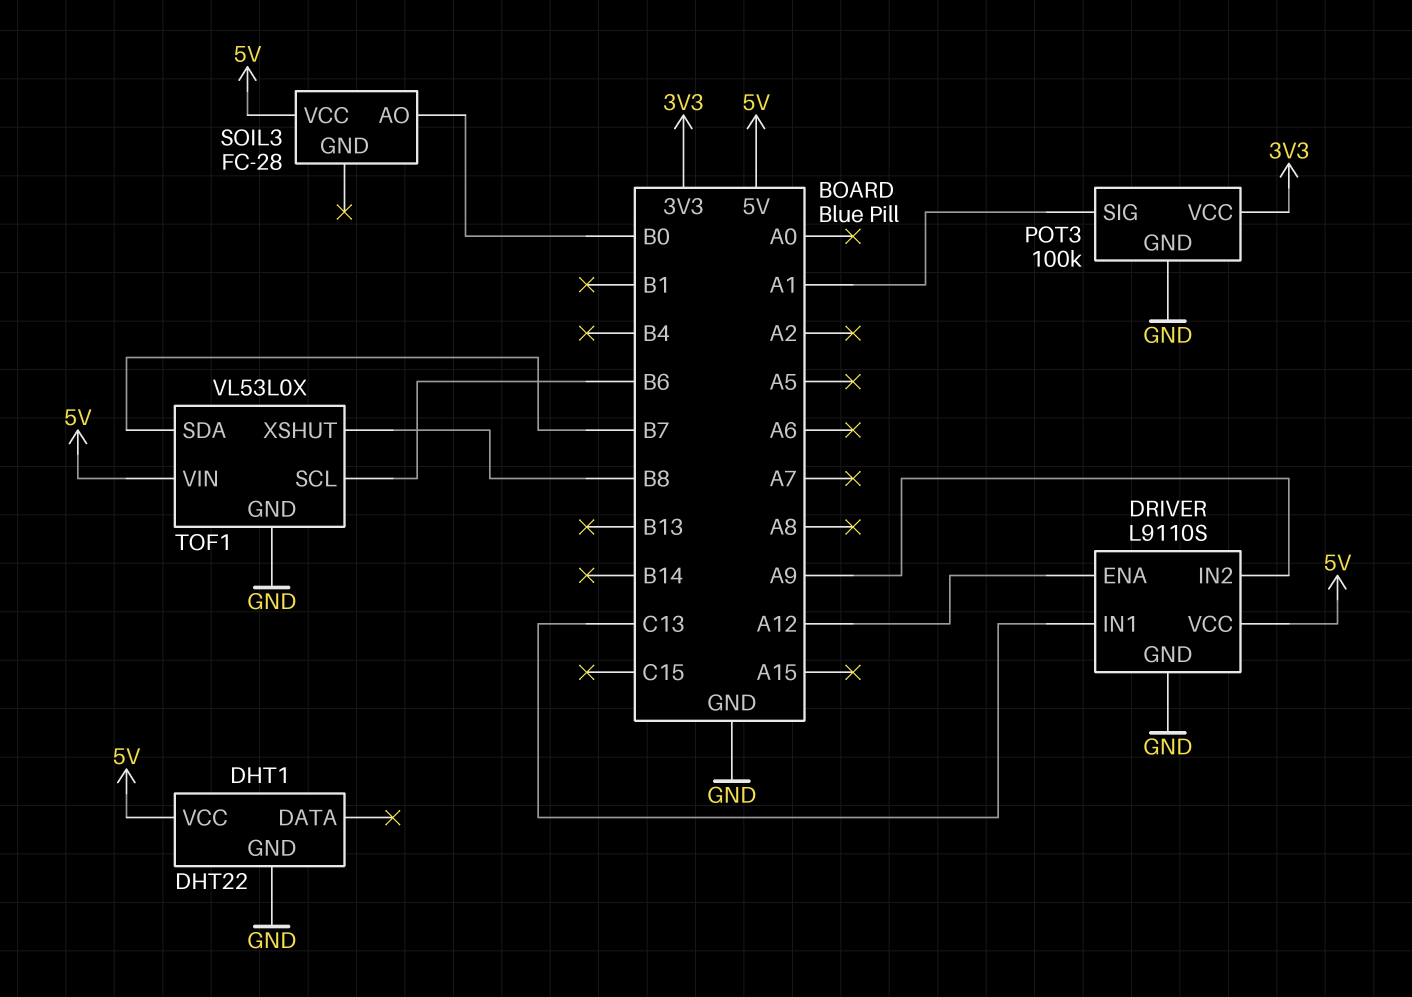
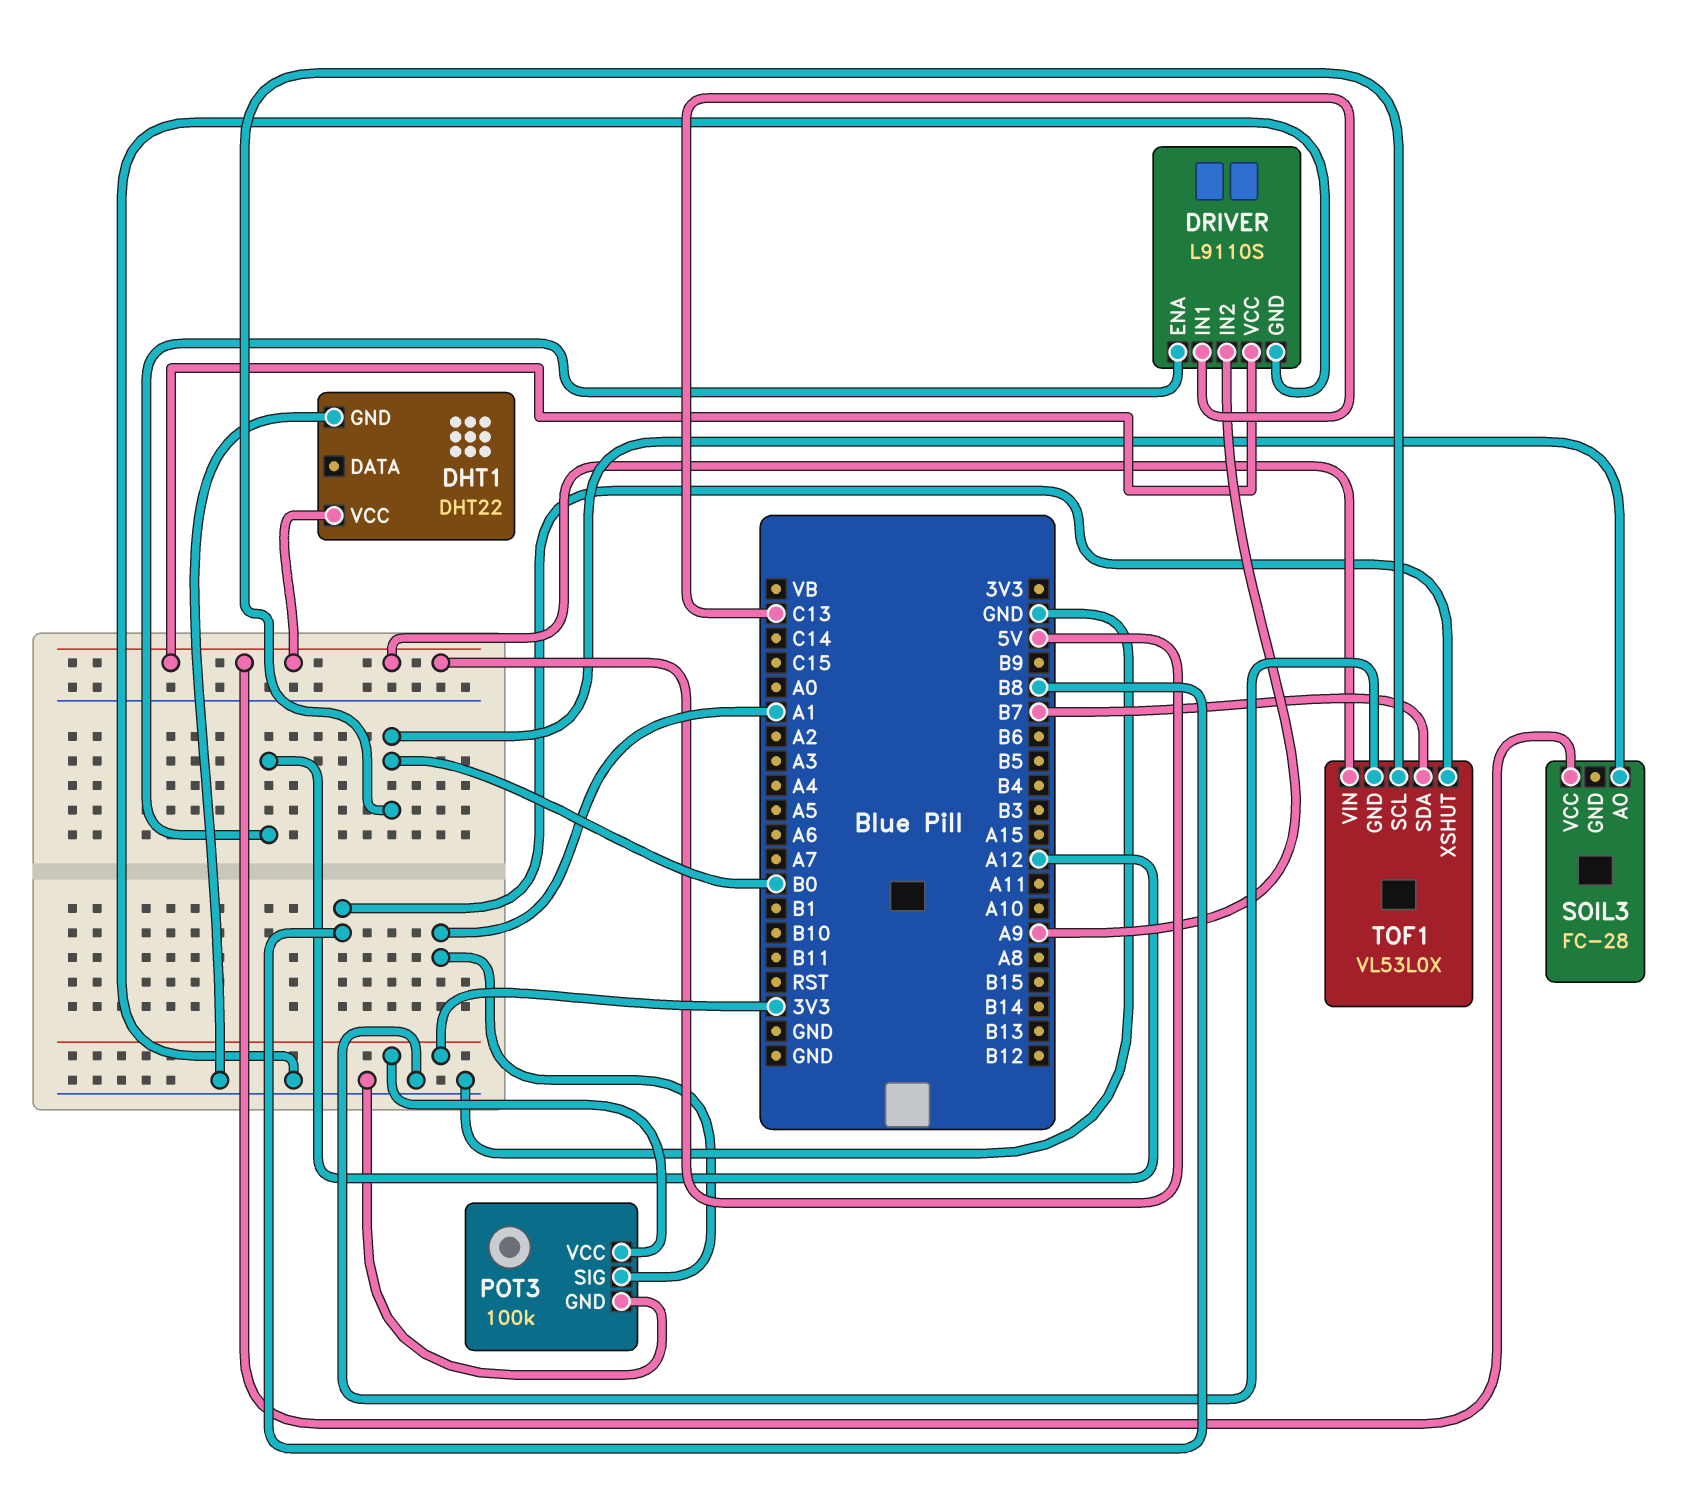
TOF1 pin SCL: B6 -> B0

